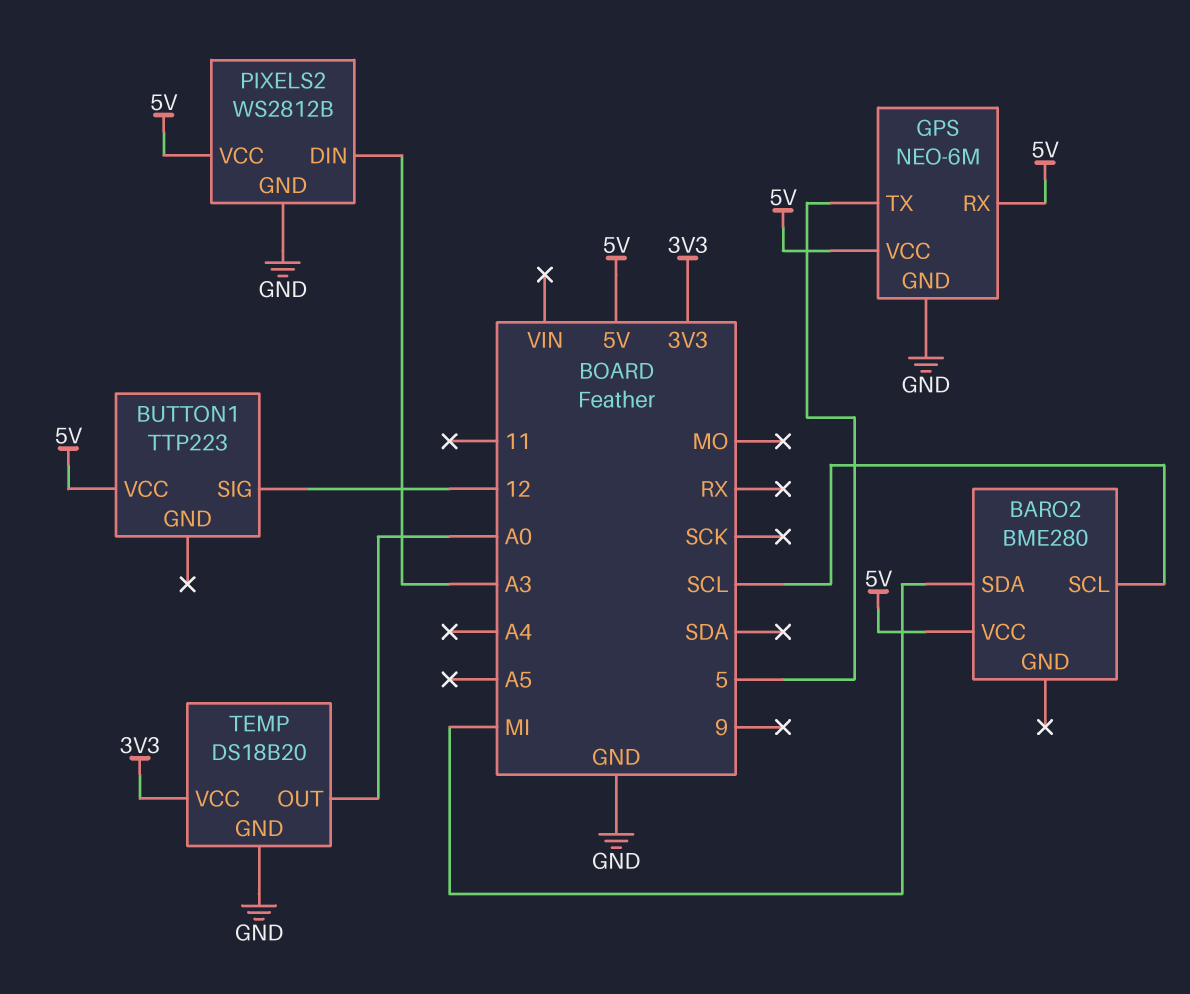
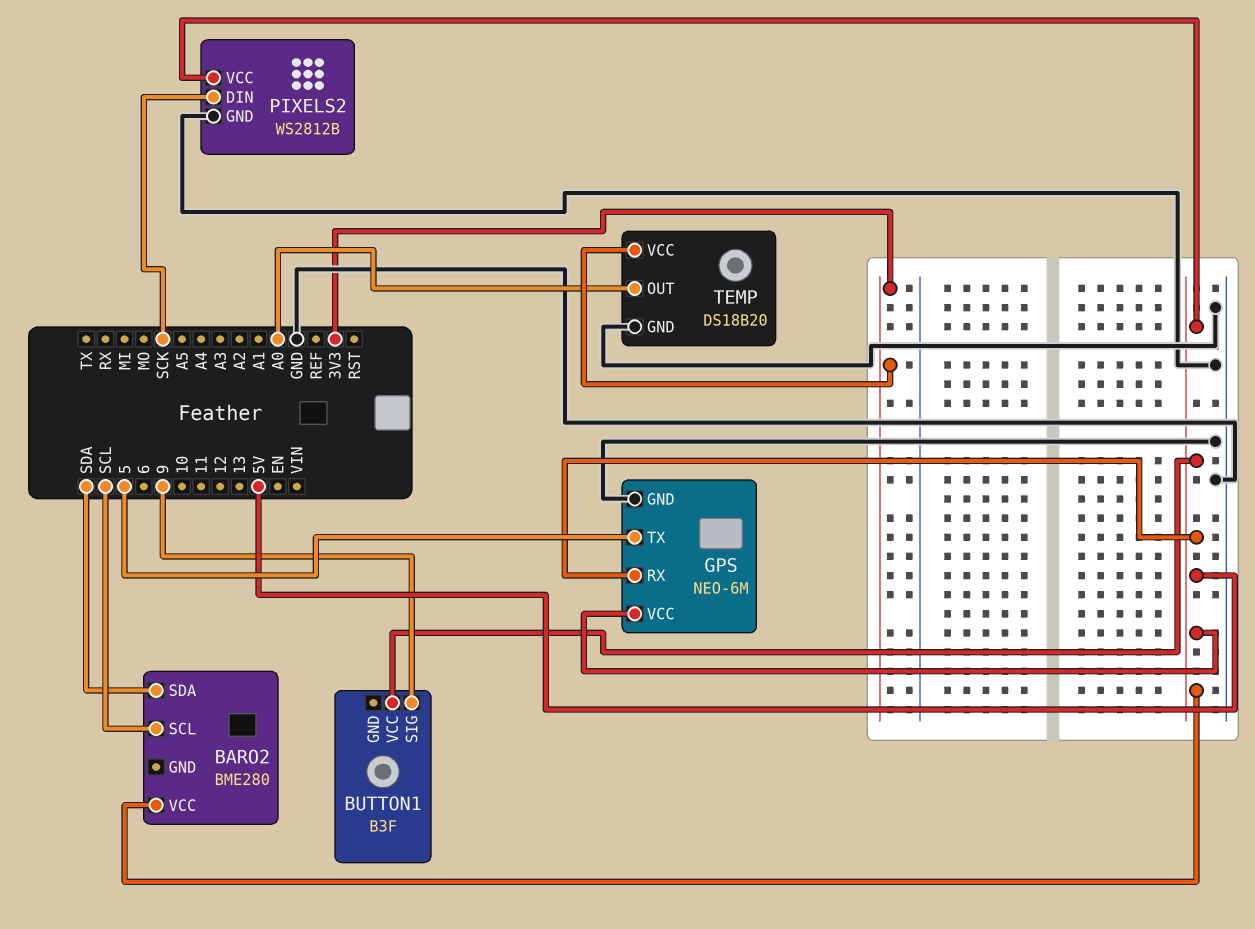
BARO2 pin SDA: MI -> SDA
BUTTON1: TTP223 -> B3F
BUTTON1 pin SIG: 12 -> 9
PIXELS2 pin DIN: A3 -> SCK

